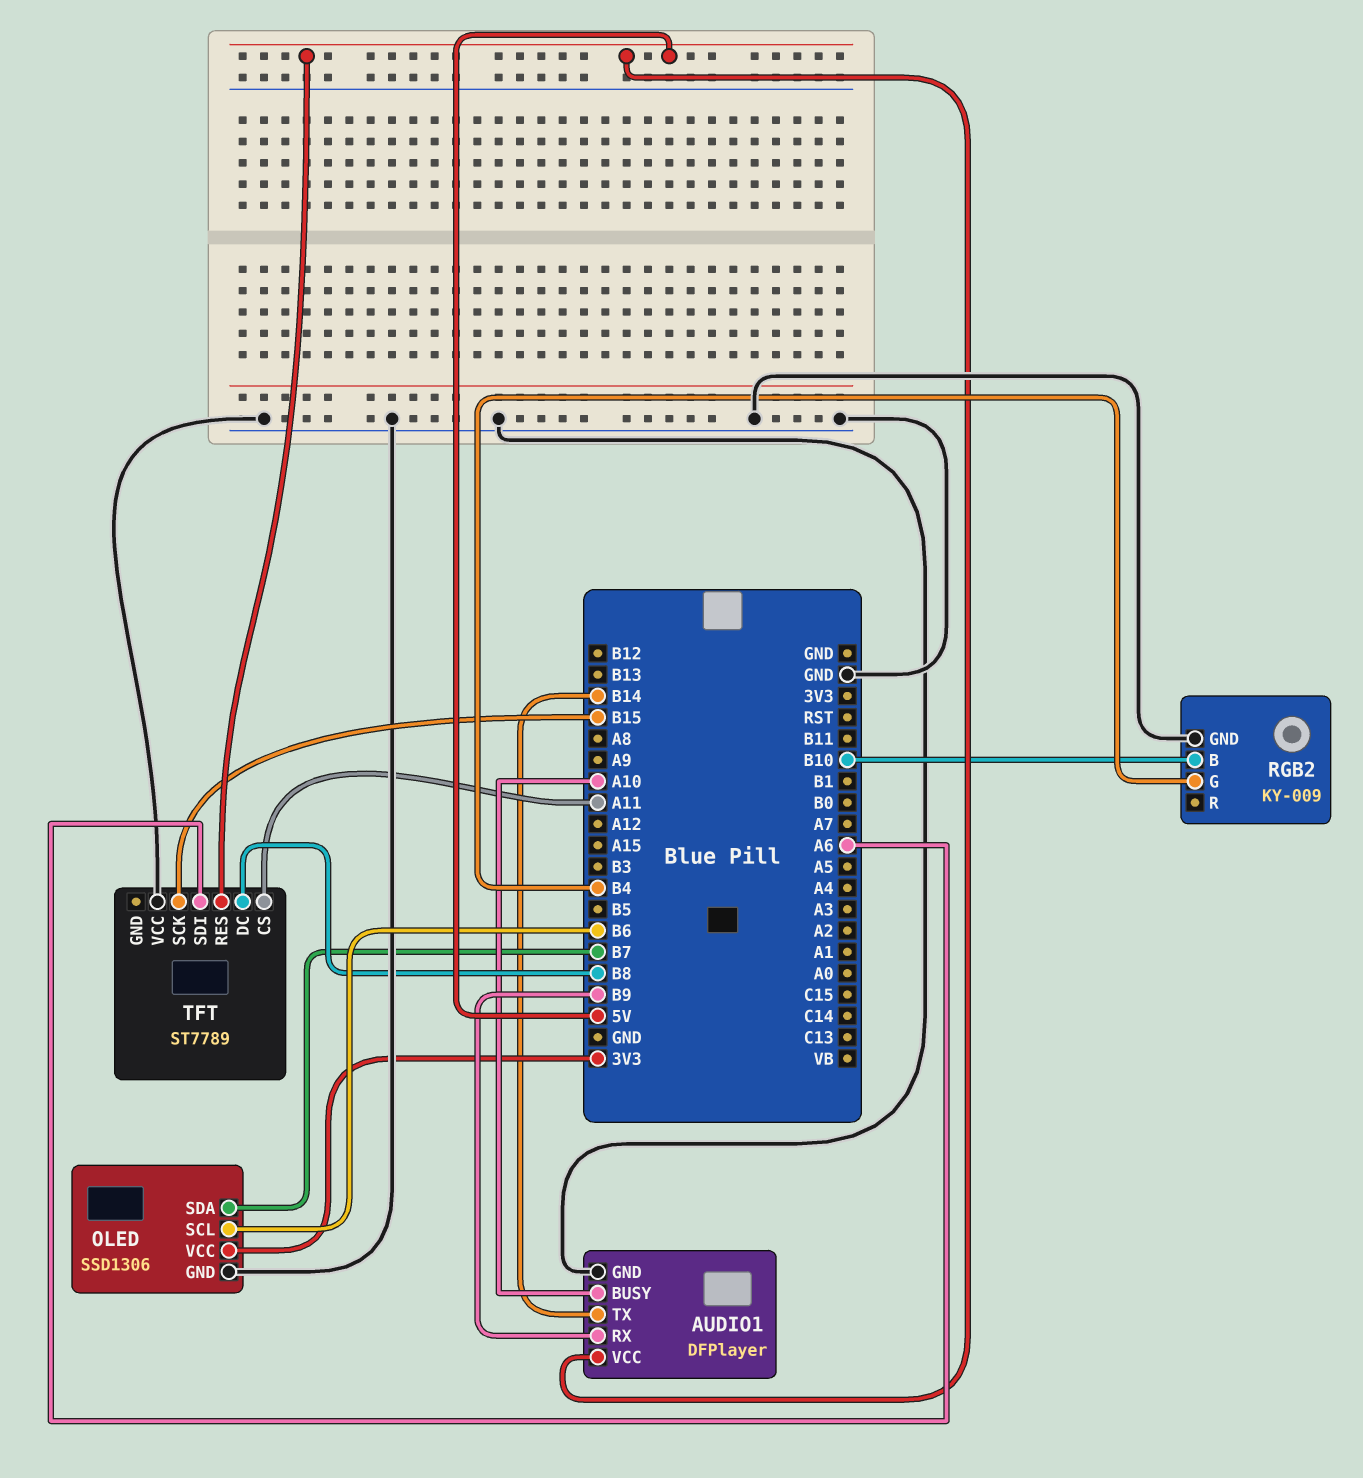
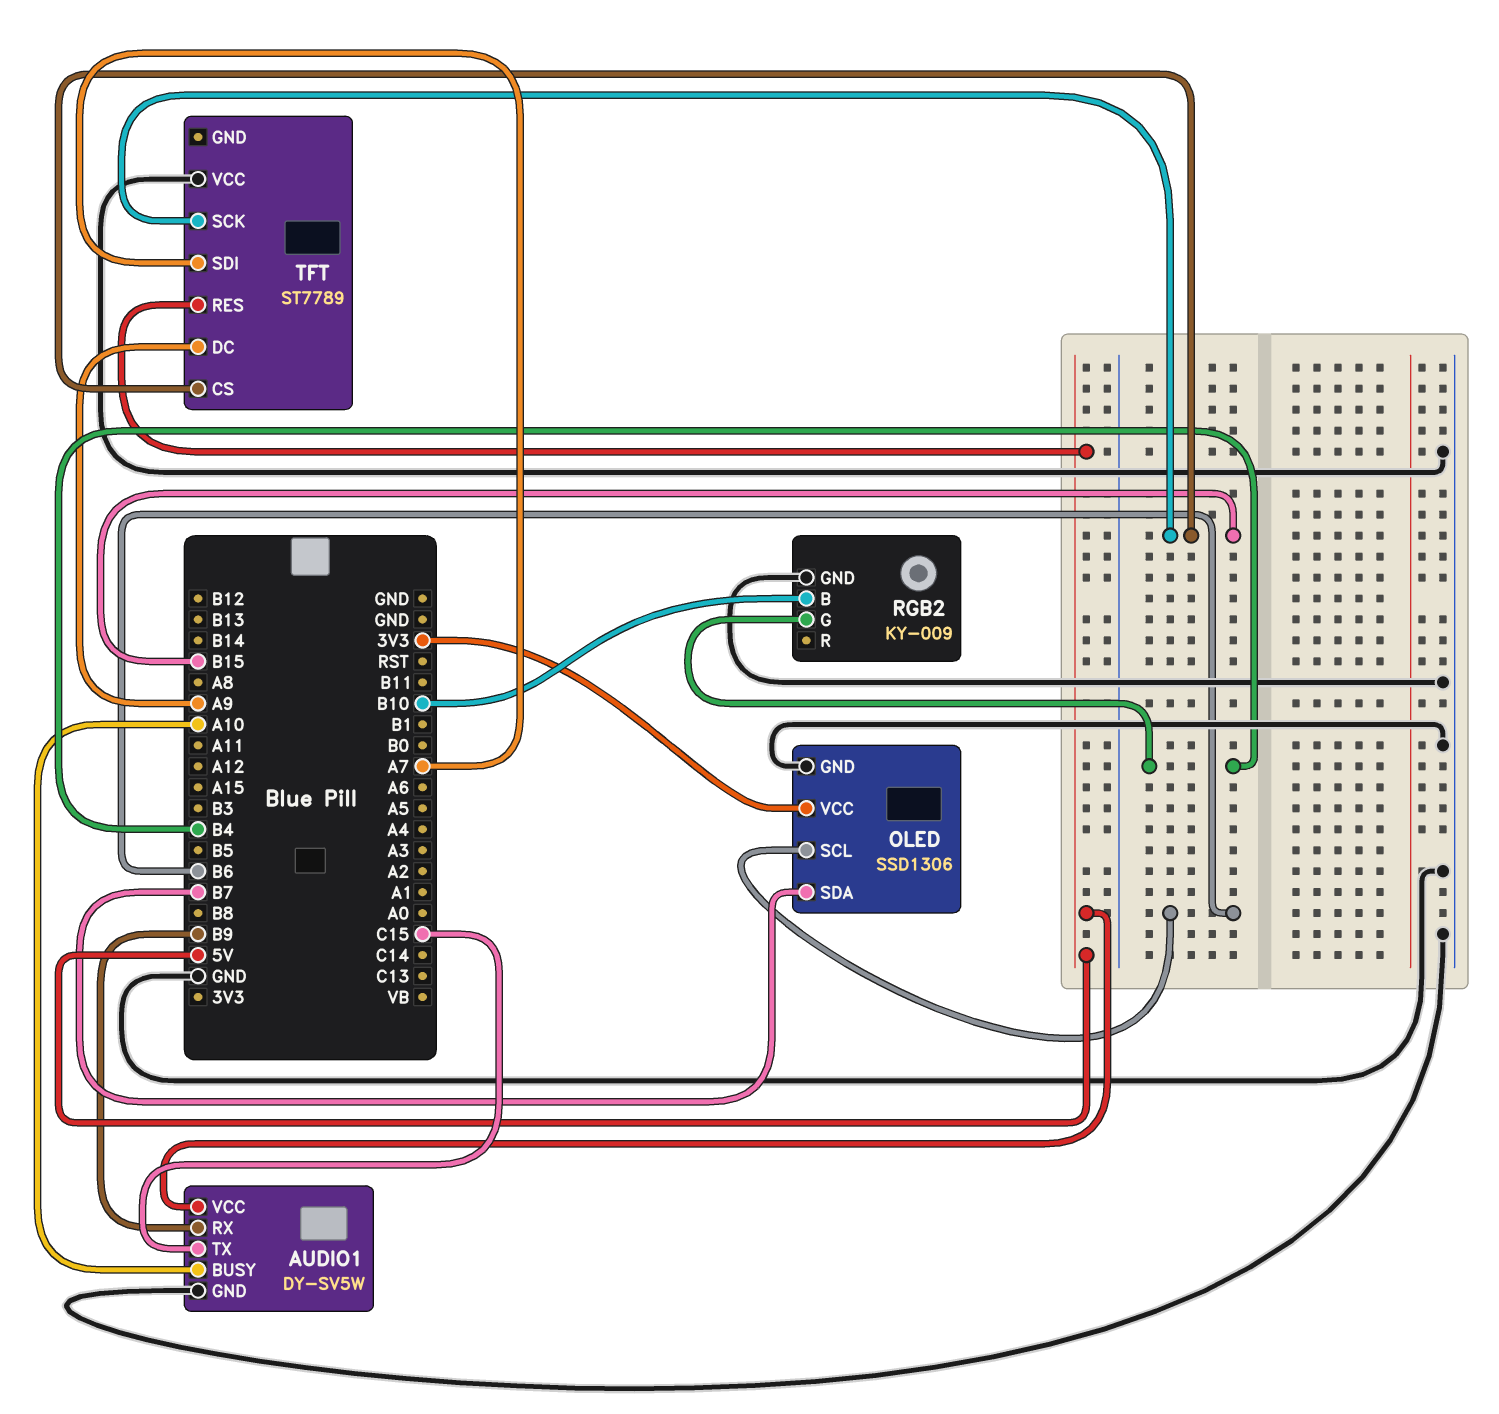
AUDIO1: DFPlayer -> DY-SV5W
AUDIO1 pin TX: B14 -> C15
TFT pin CS: A11 -> B15
TFT pin DC: B8 -> A9
TFT pin SDI: A6 -> A7

